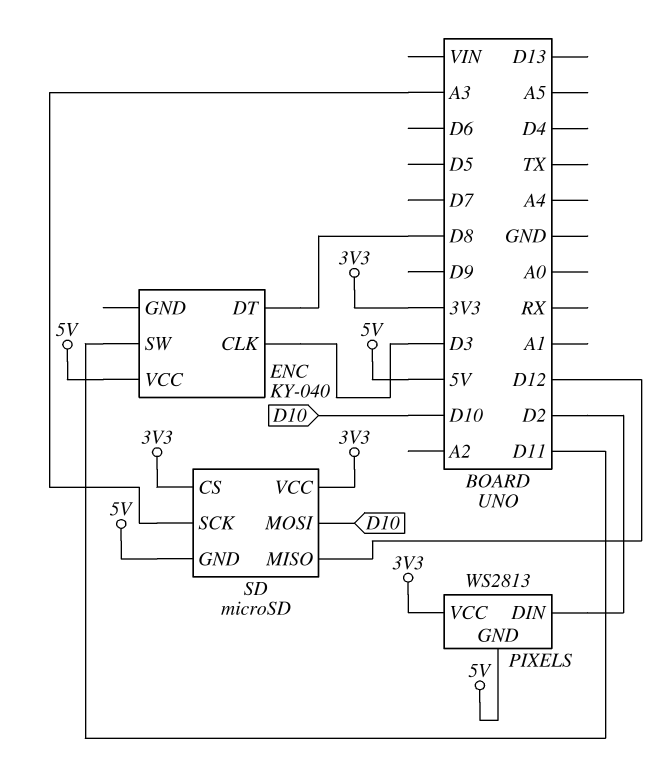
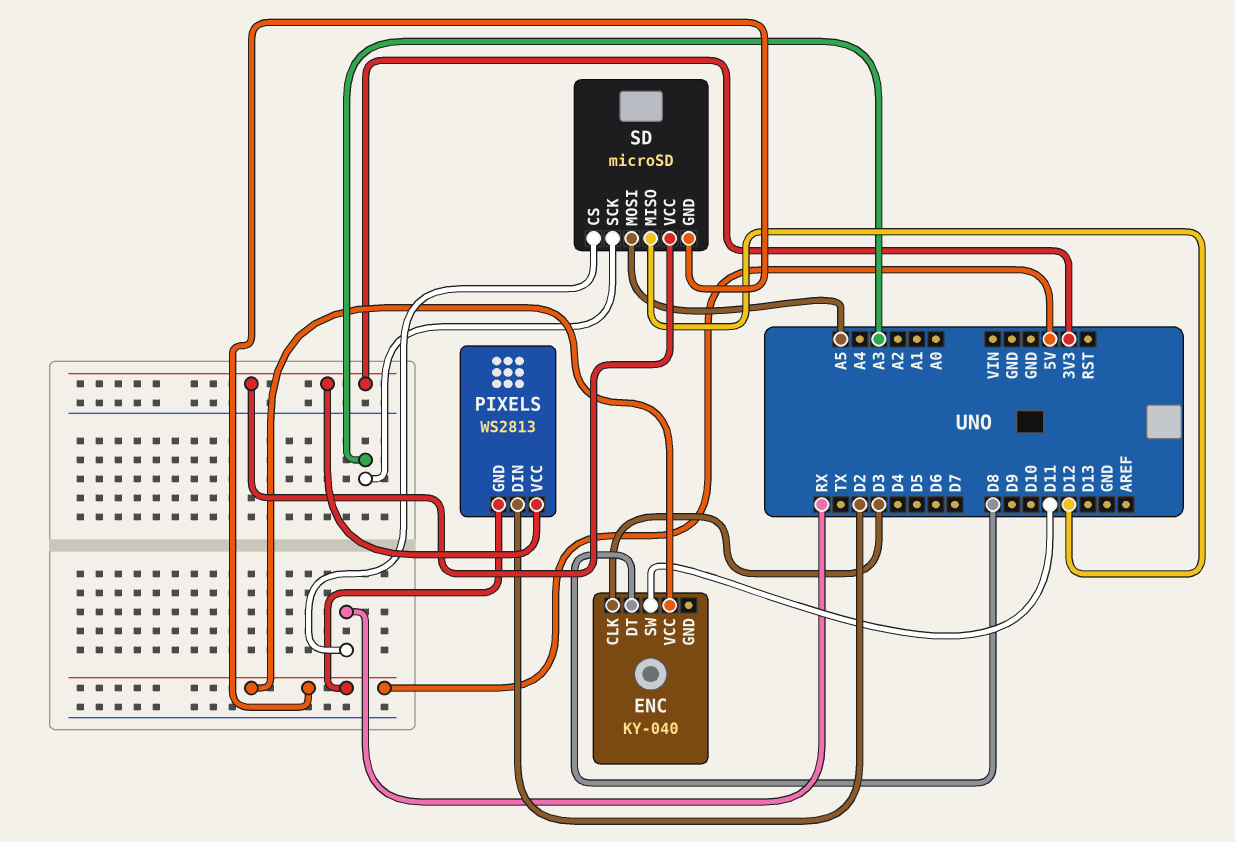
SD pin CS: 3V3 -> RX
SD pin MOSI: D10 -> A5

